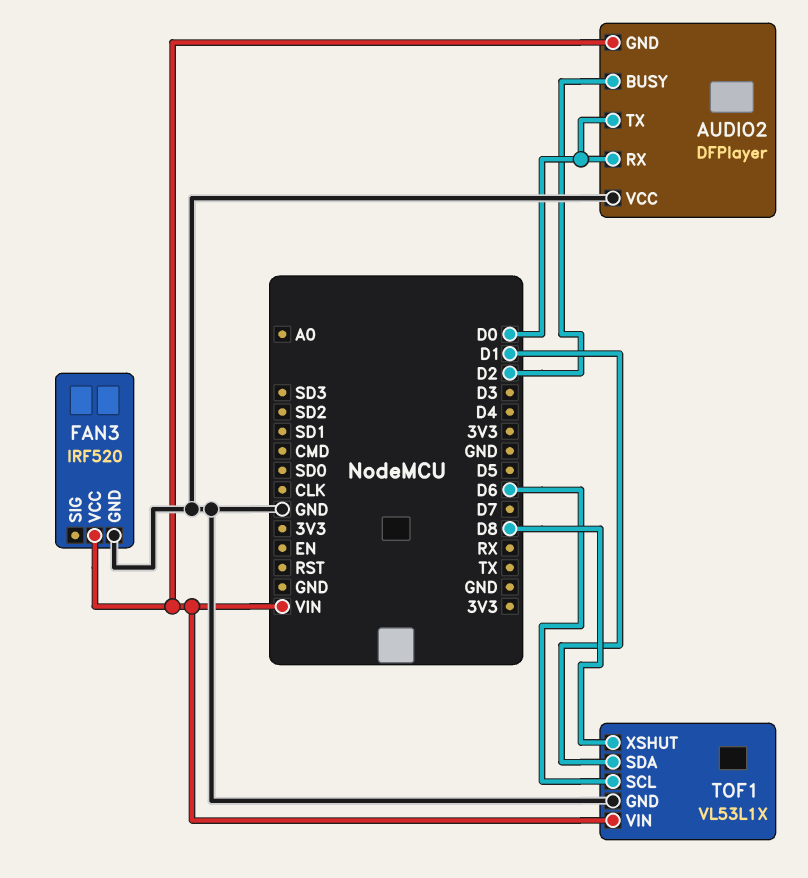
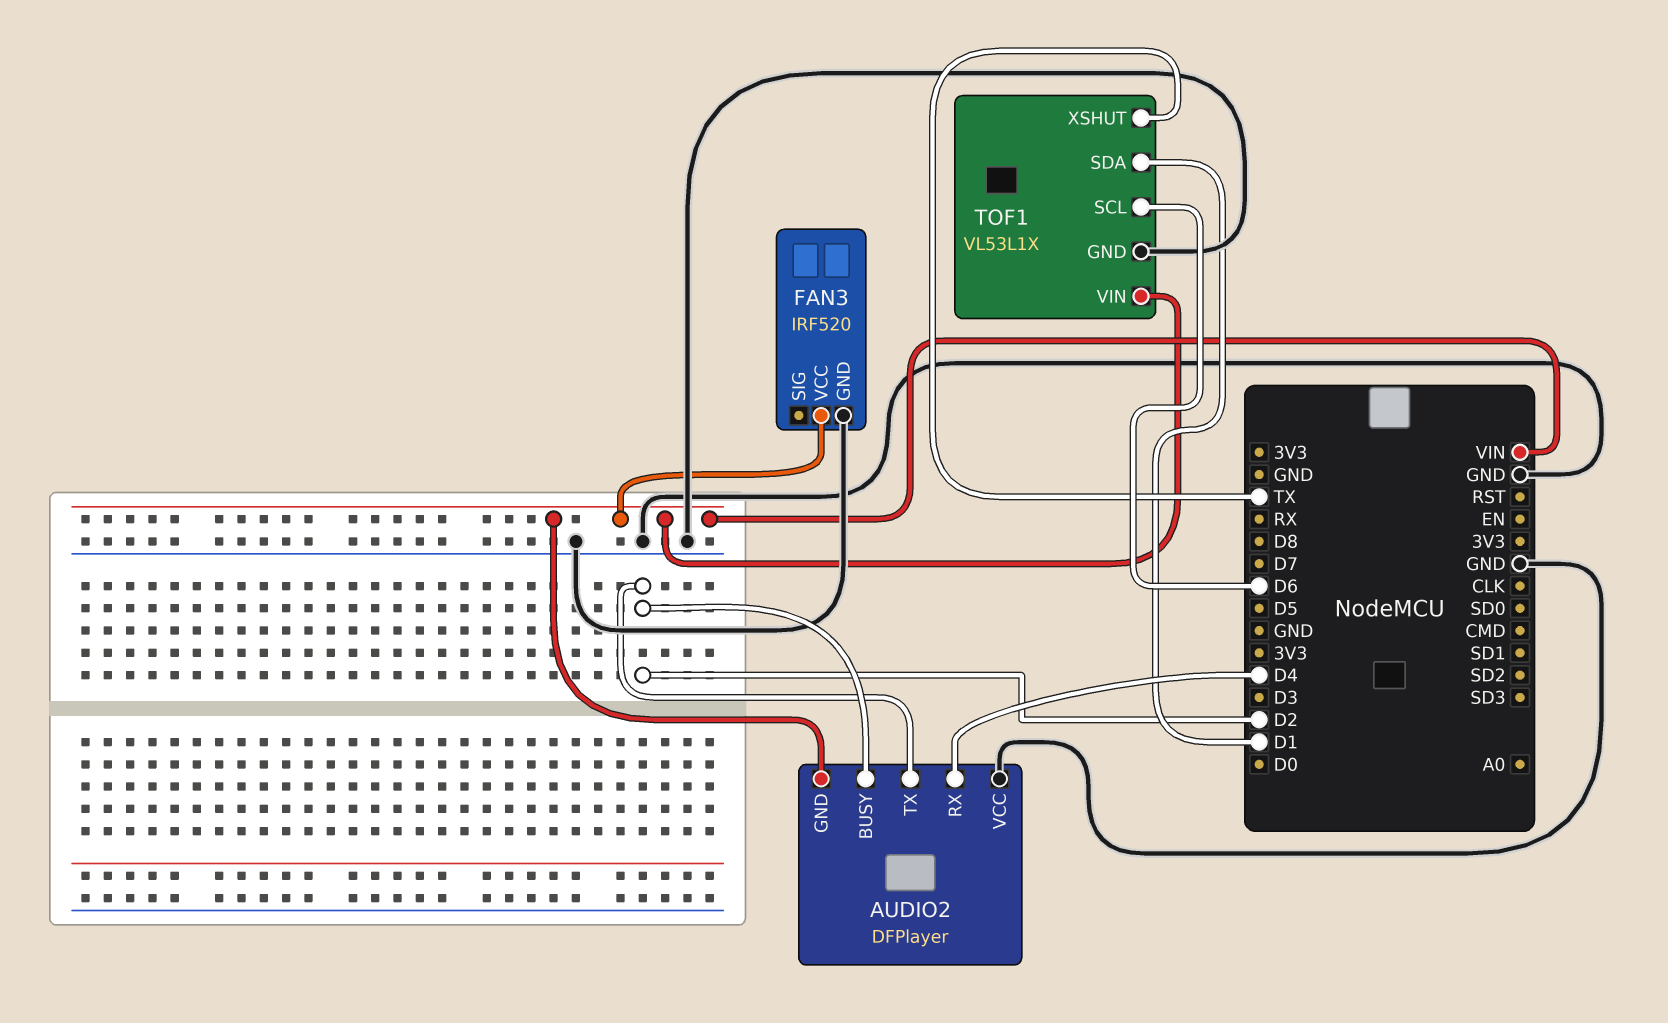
AUDIO2 pin RX: D0 -> D4
AUDIO2 pin TX: D0 -> D2
TOF1 pin XSHUT: D8 -> TX

